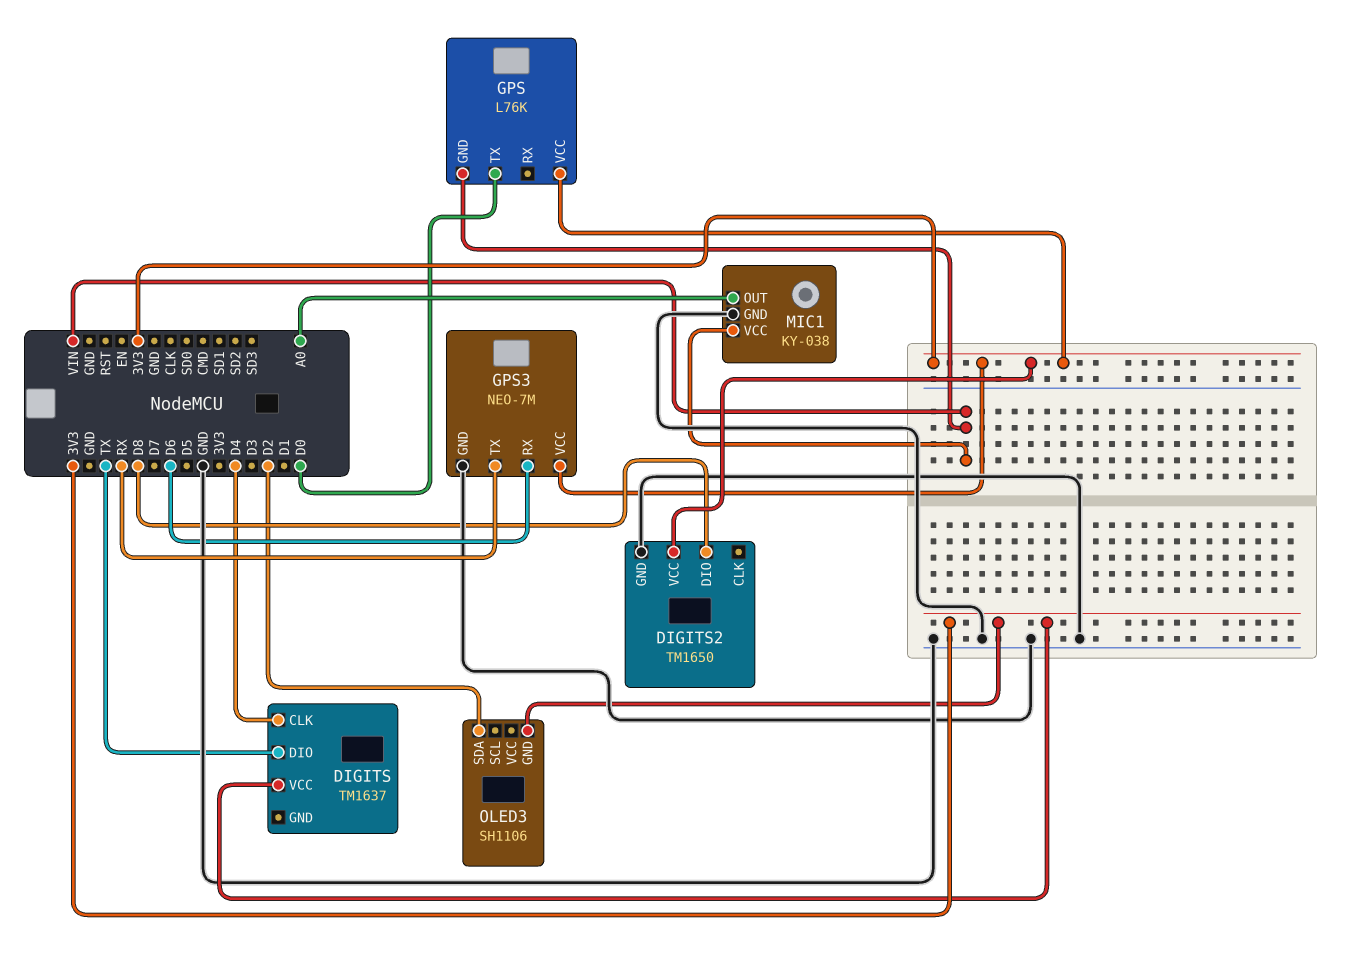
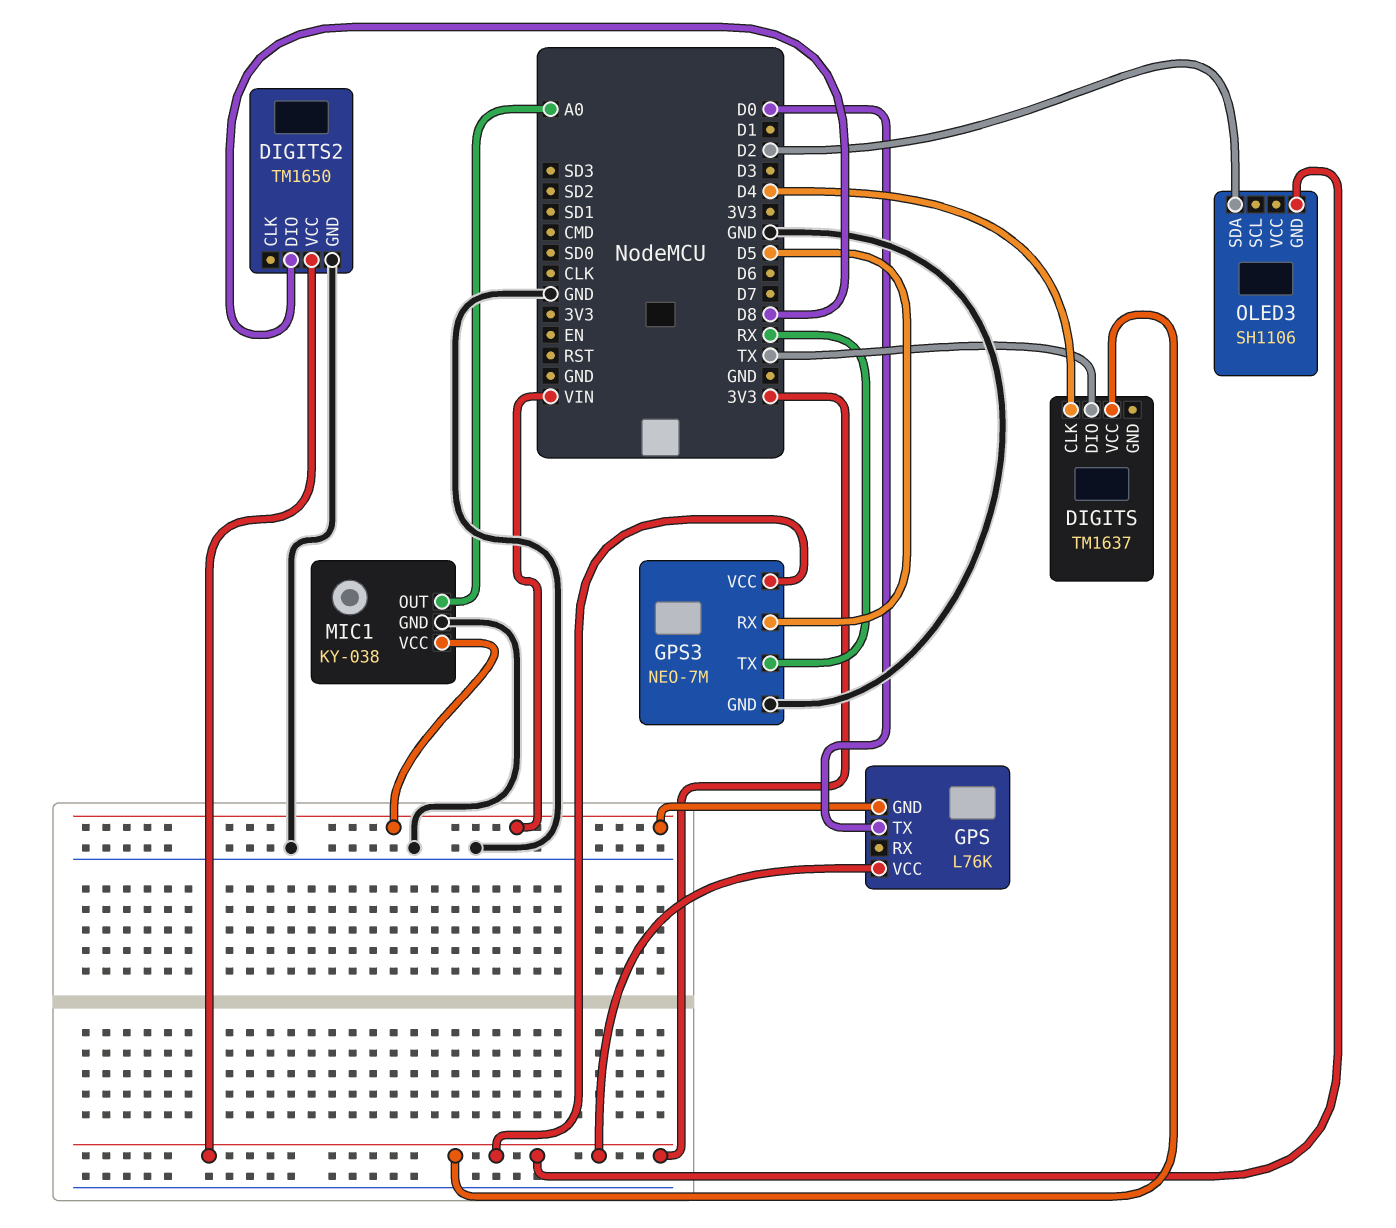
GPS3 pin RX: D6 -> D5

